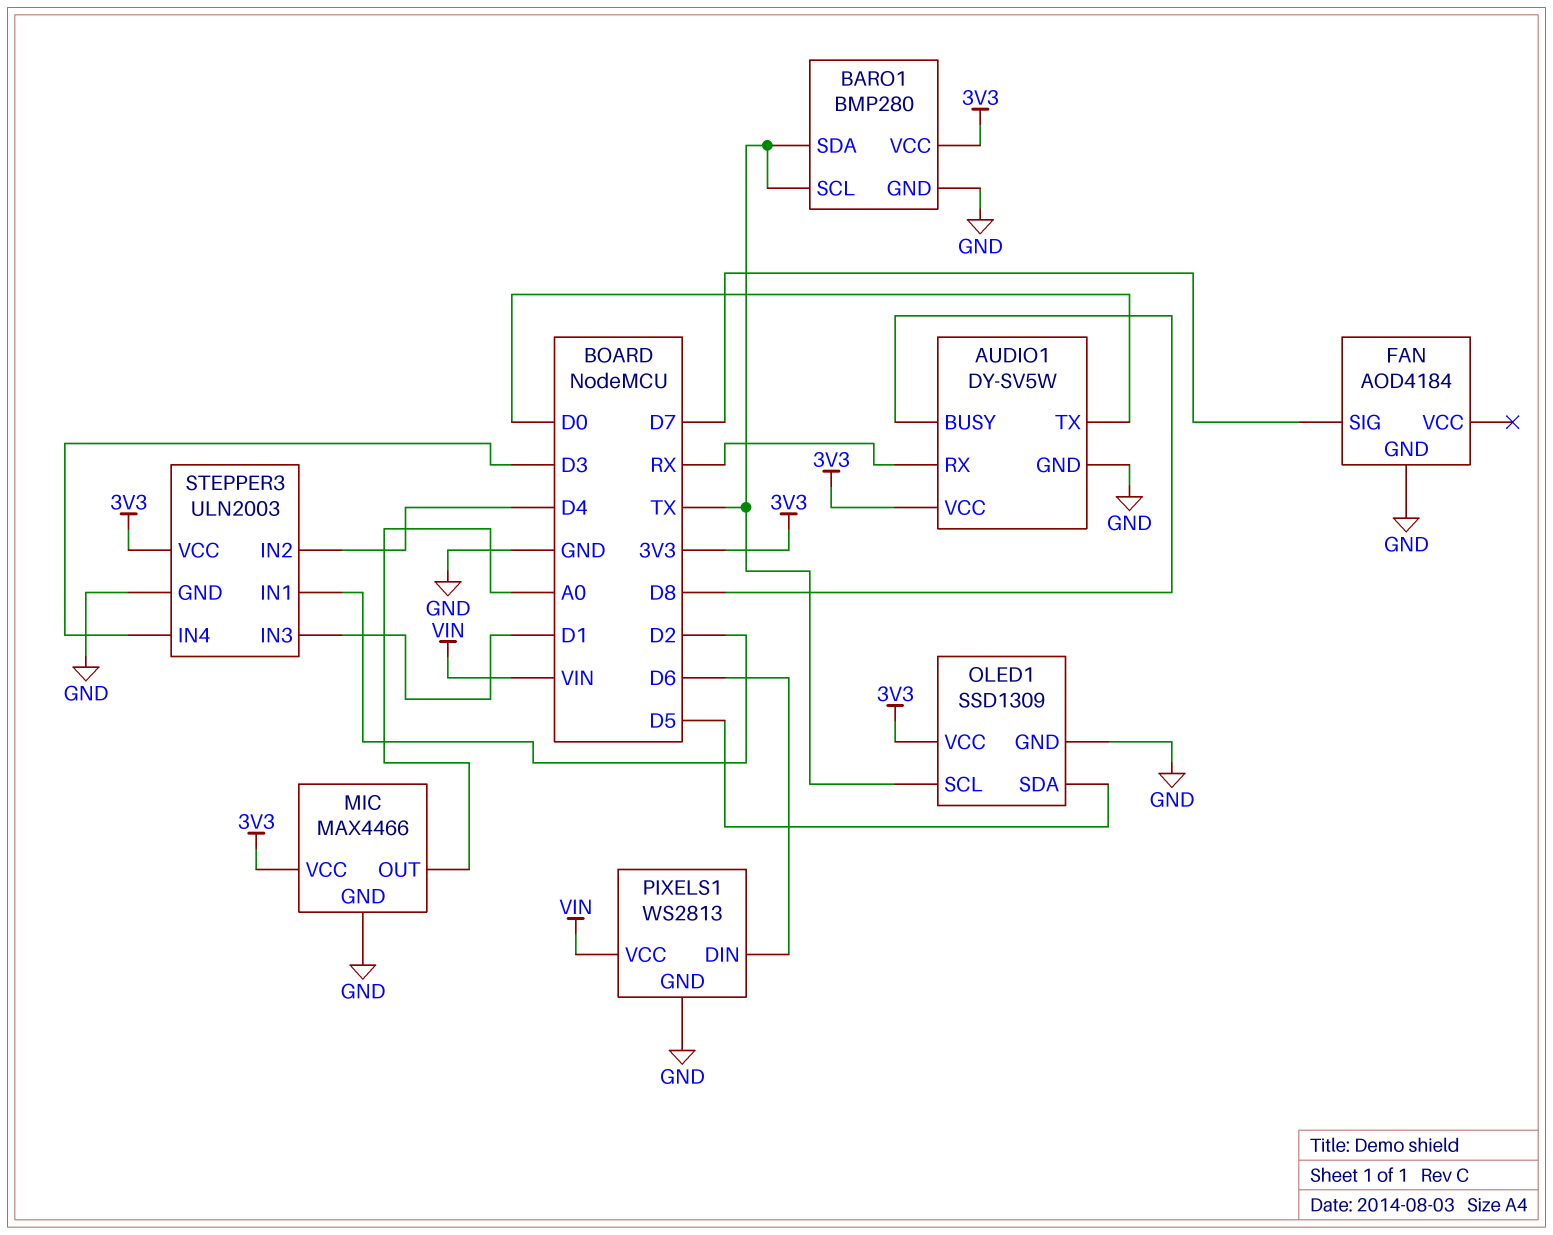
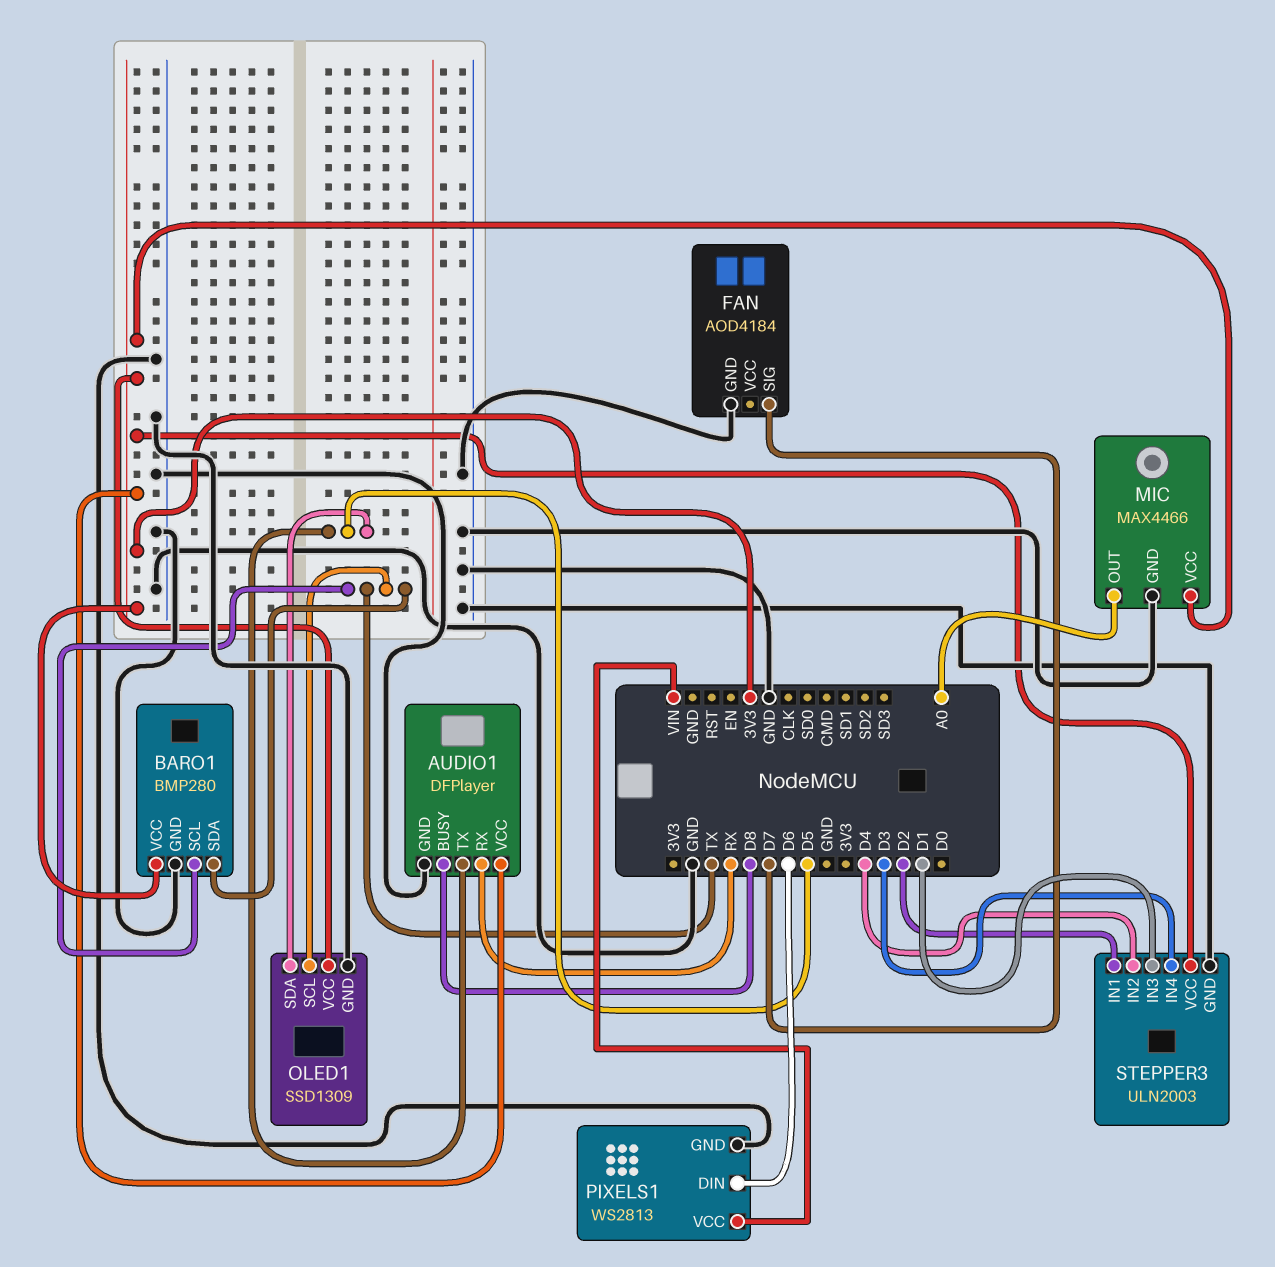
AUDIO1: DY-SV5W -> DFPlayer
AUDIO1 pin TX: D0 -> D5

